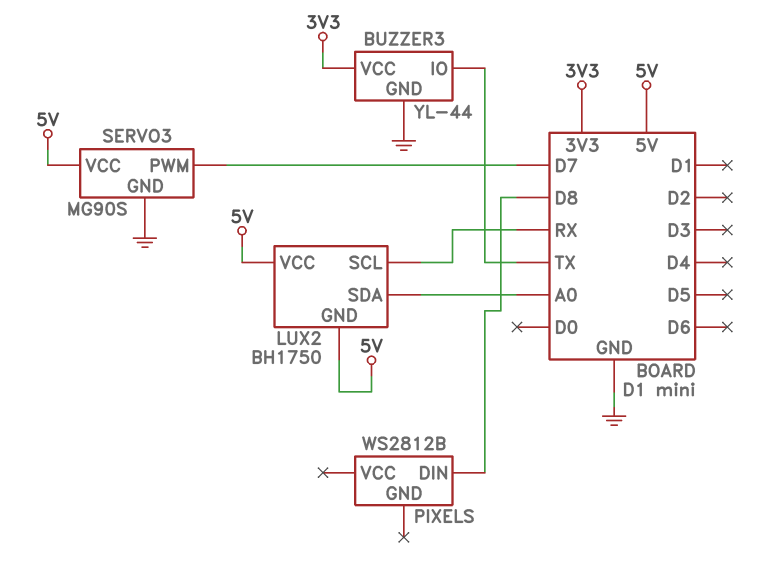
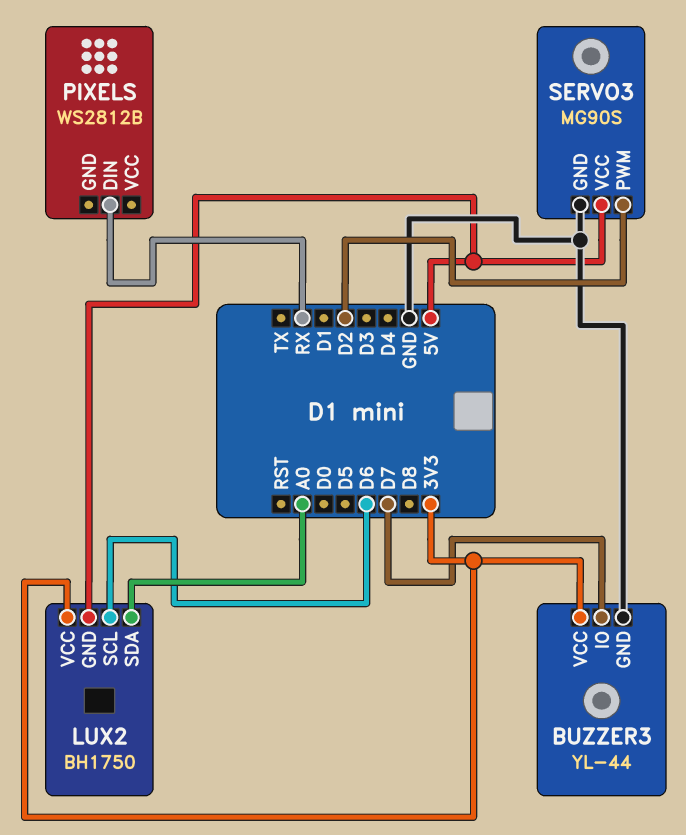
BUZZER3 pin IO: TX -> D7
LUX2 pin SCL: RX -> D6
LUX2 pin VCC: 5V -> 3V3
PIXELS pin DIN: D8 -> RX
SERVO3 pin PWM: D7 -> D2

